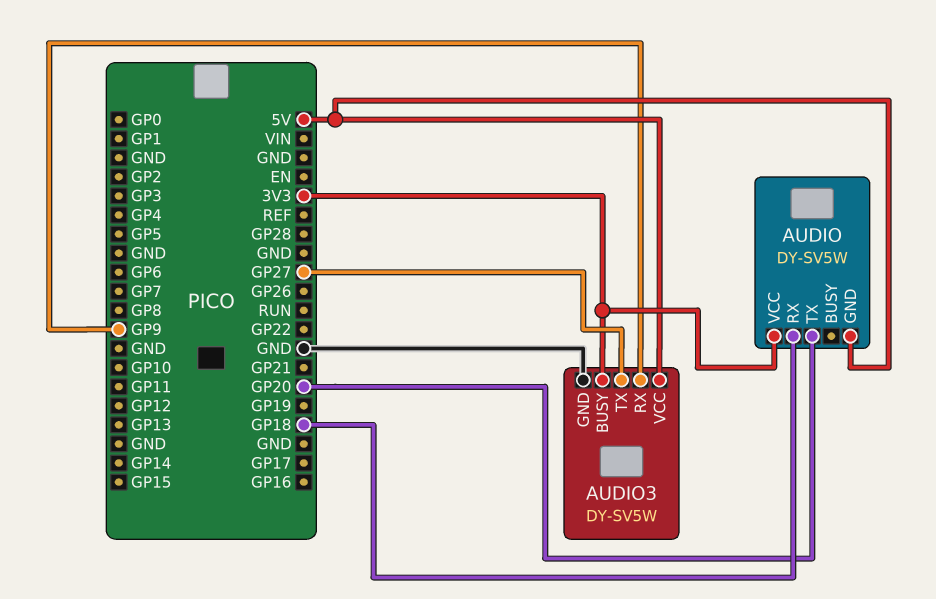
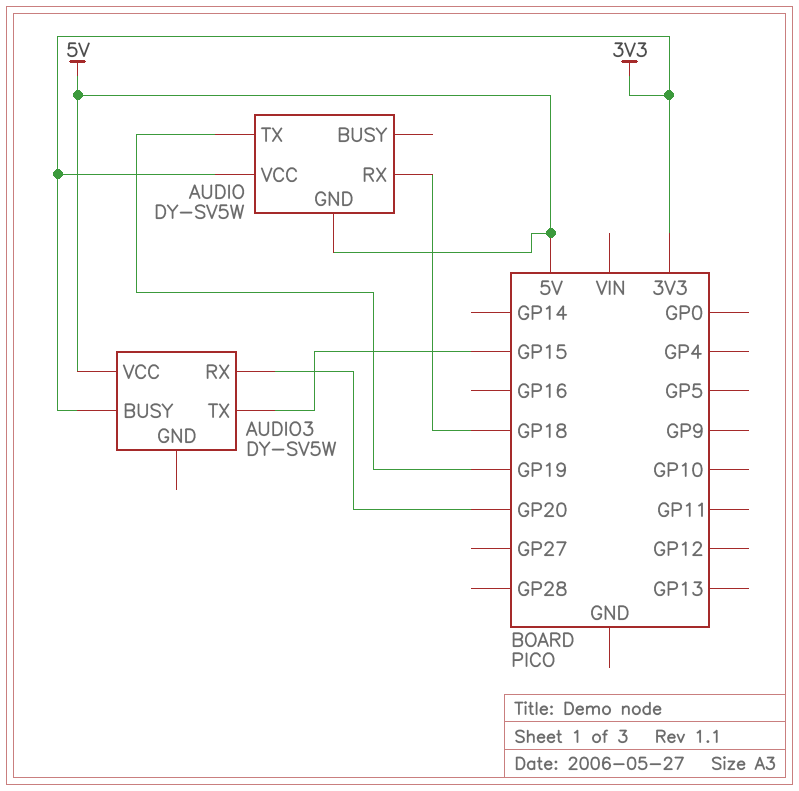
AUDIO pin TX: GP20 -> GP19
AUDIO3 pin GND: GND -> none
AUDIO3 pin RX: GP9 -> GP20
AUDIO3 pin TX: GP27 -> GP15

